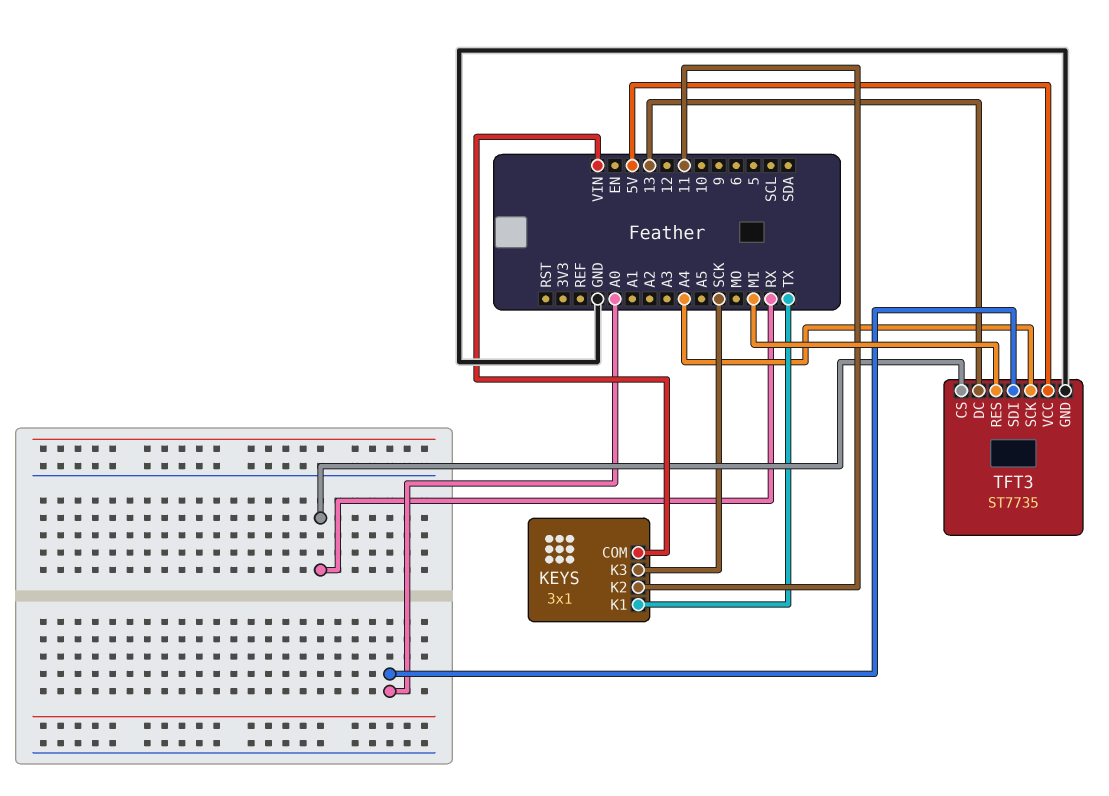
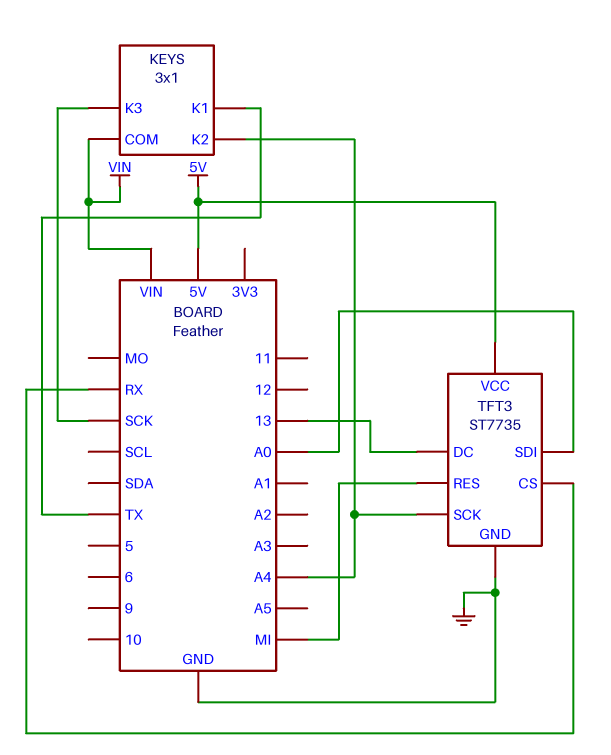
KEYS pin K2: 11 -> A4

